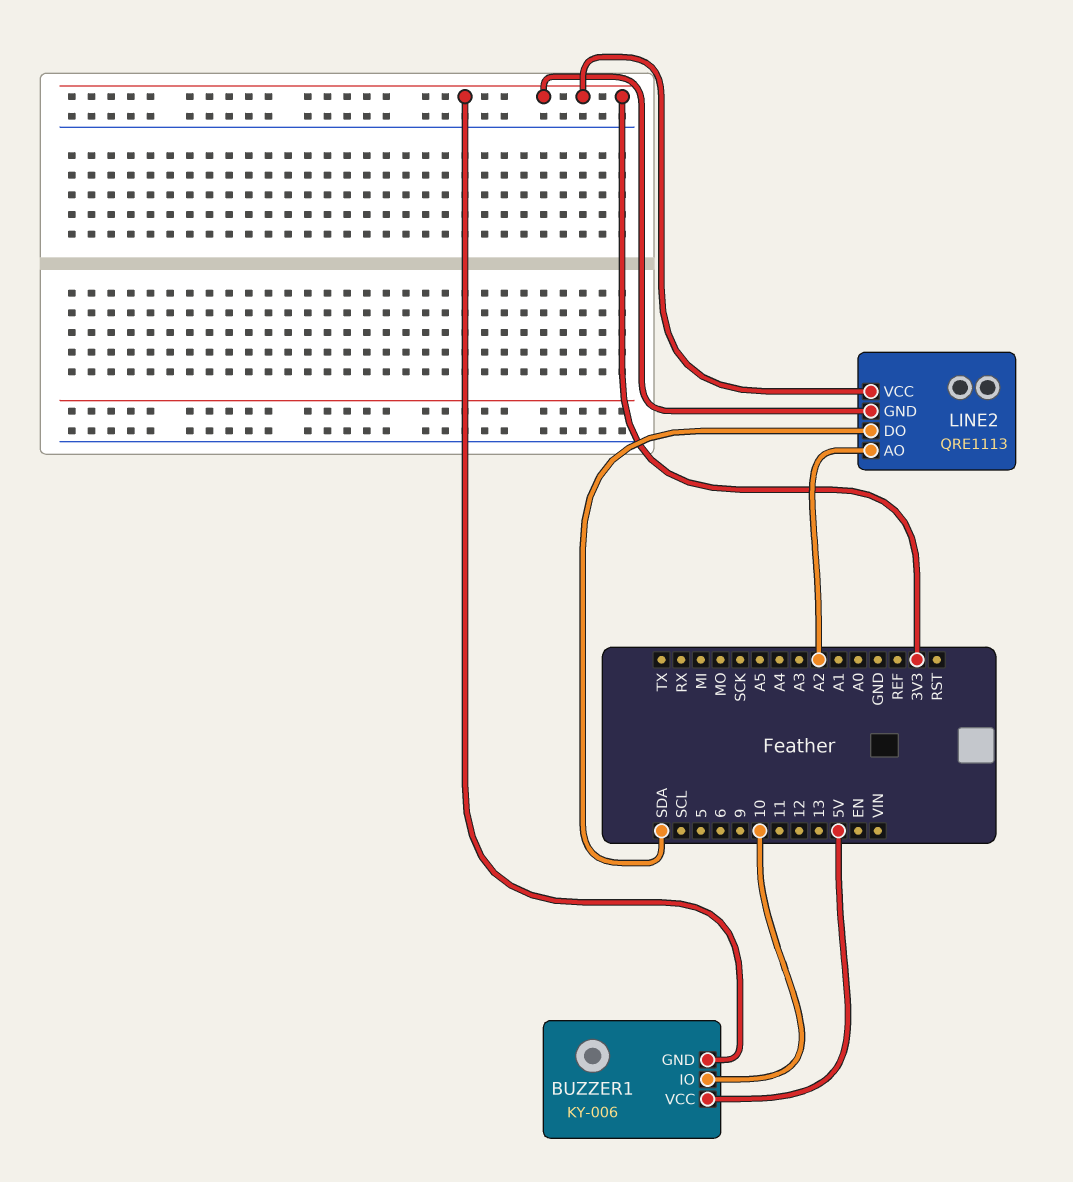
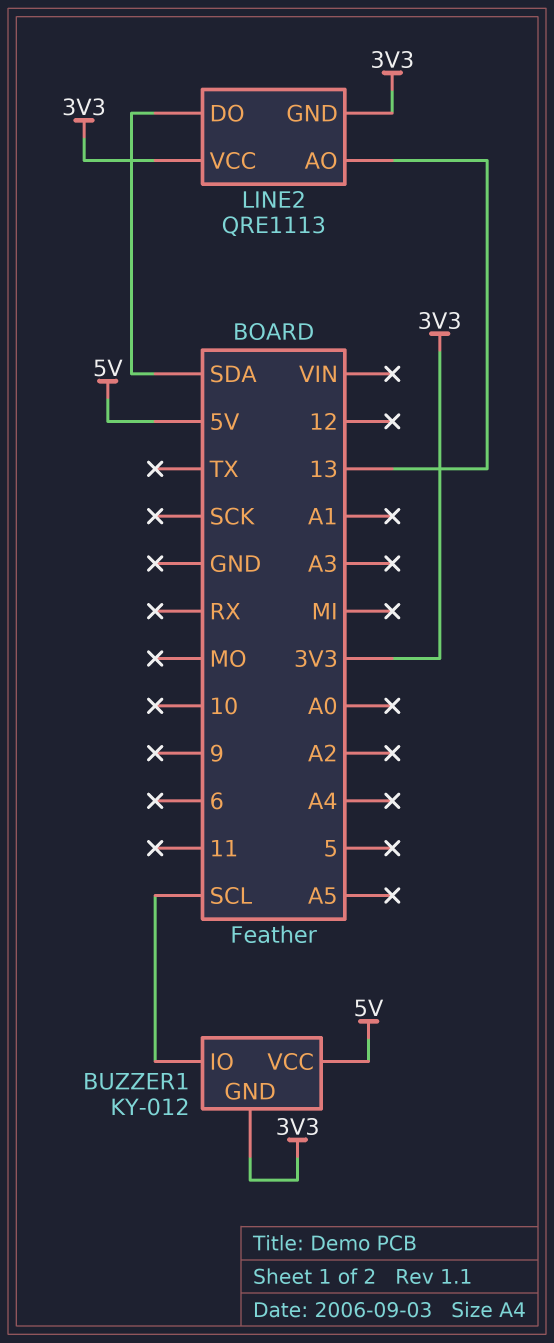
BUZZER1: KY-006 -> KY-012
BUZZER1 pin IO: 10 -> SCL
LINE2 pin AO: A2 -> 13

